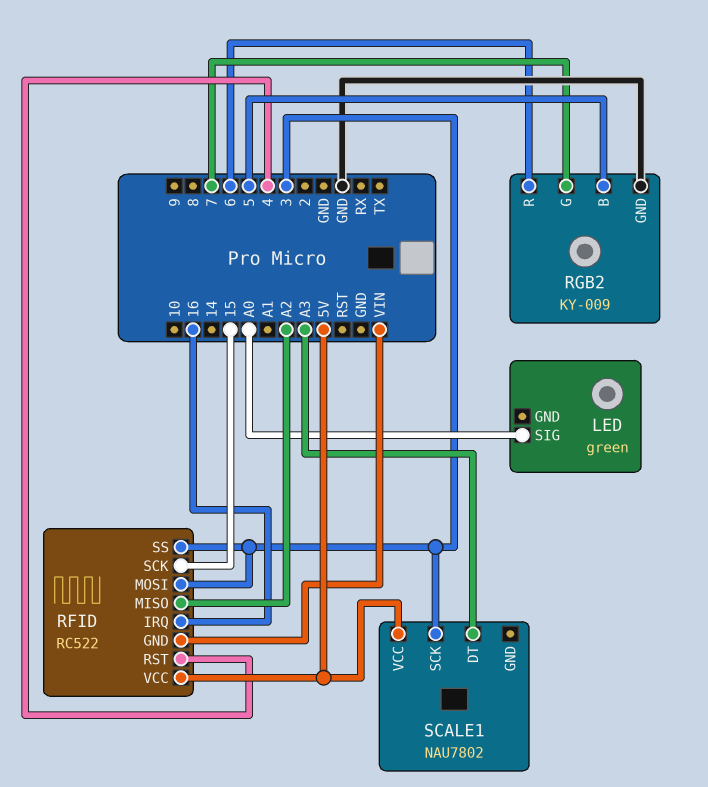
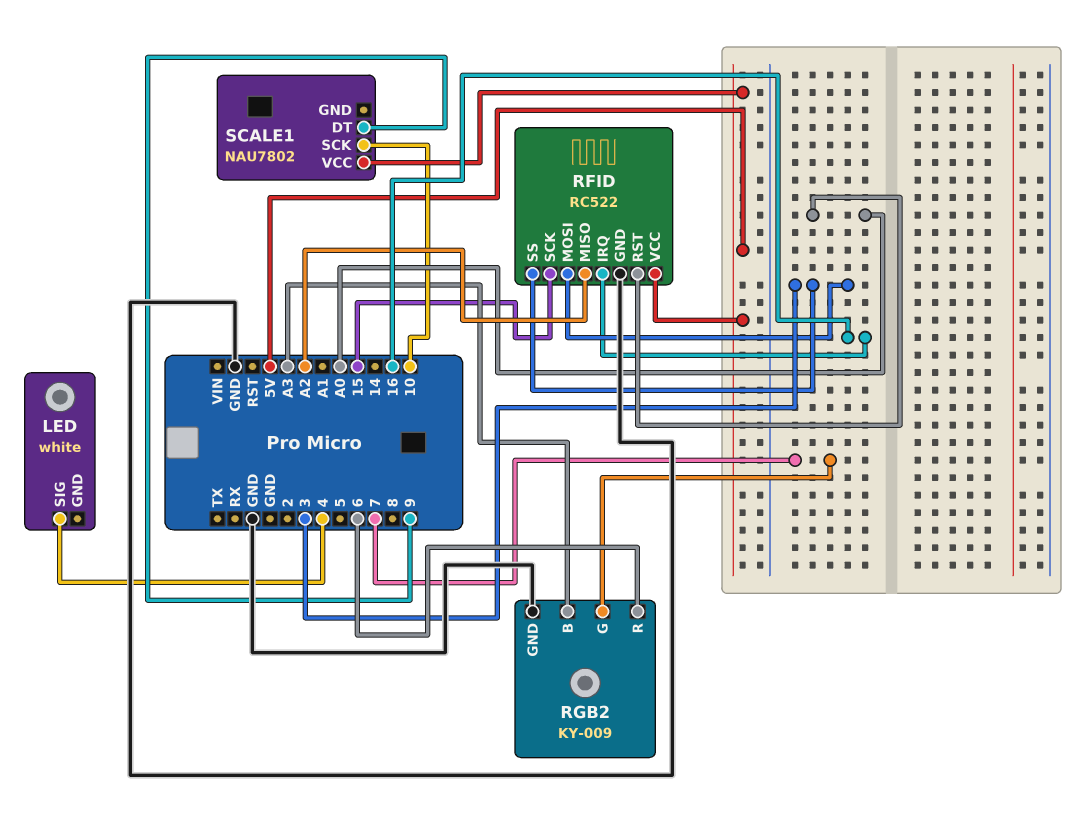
LED: green -> white
LED pin SIG: A0 -> 4
RFID pin GND: VIN -> GND
RFID pin RST: 4 -> A0
RGB2 pin B: 5 -> A3
SCALE1 pin DT: A3 -> 9
SCALE1 pin SCK: 3 -> 10

